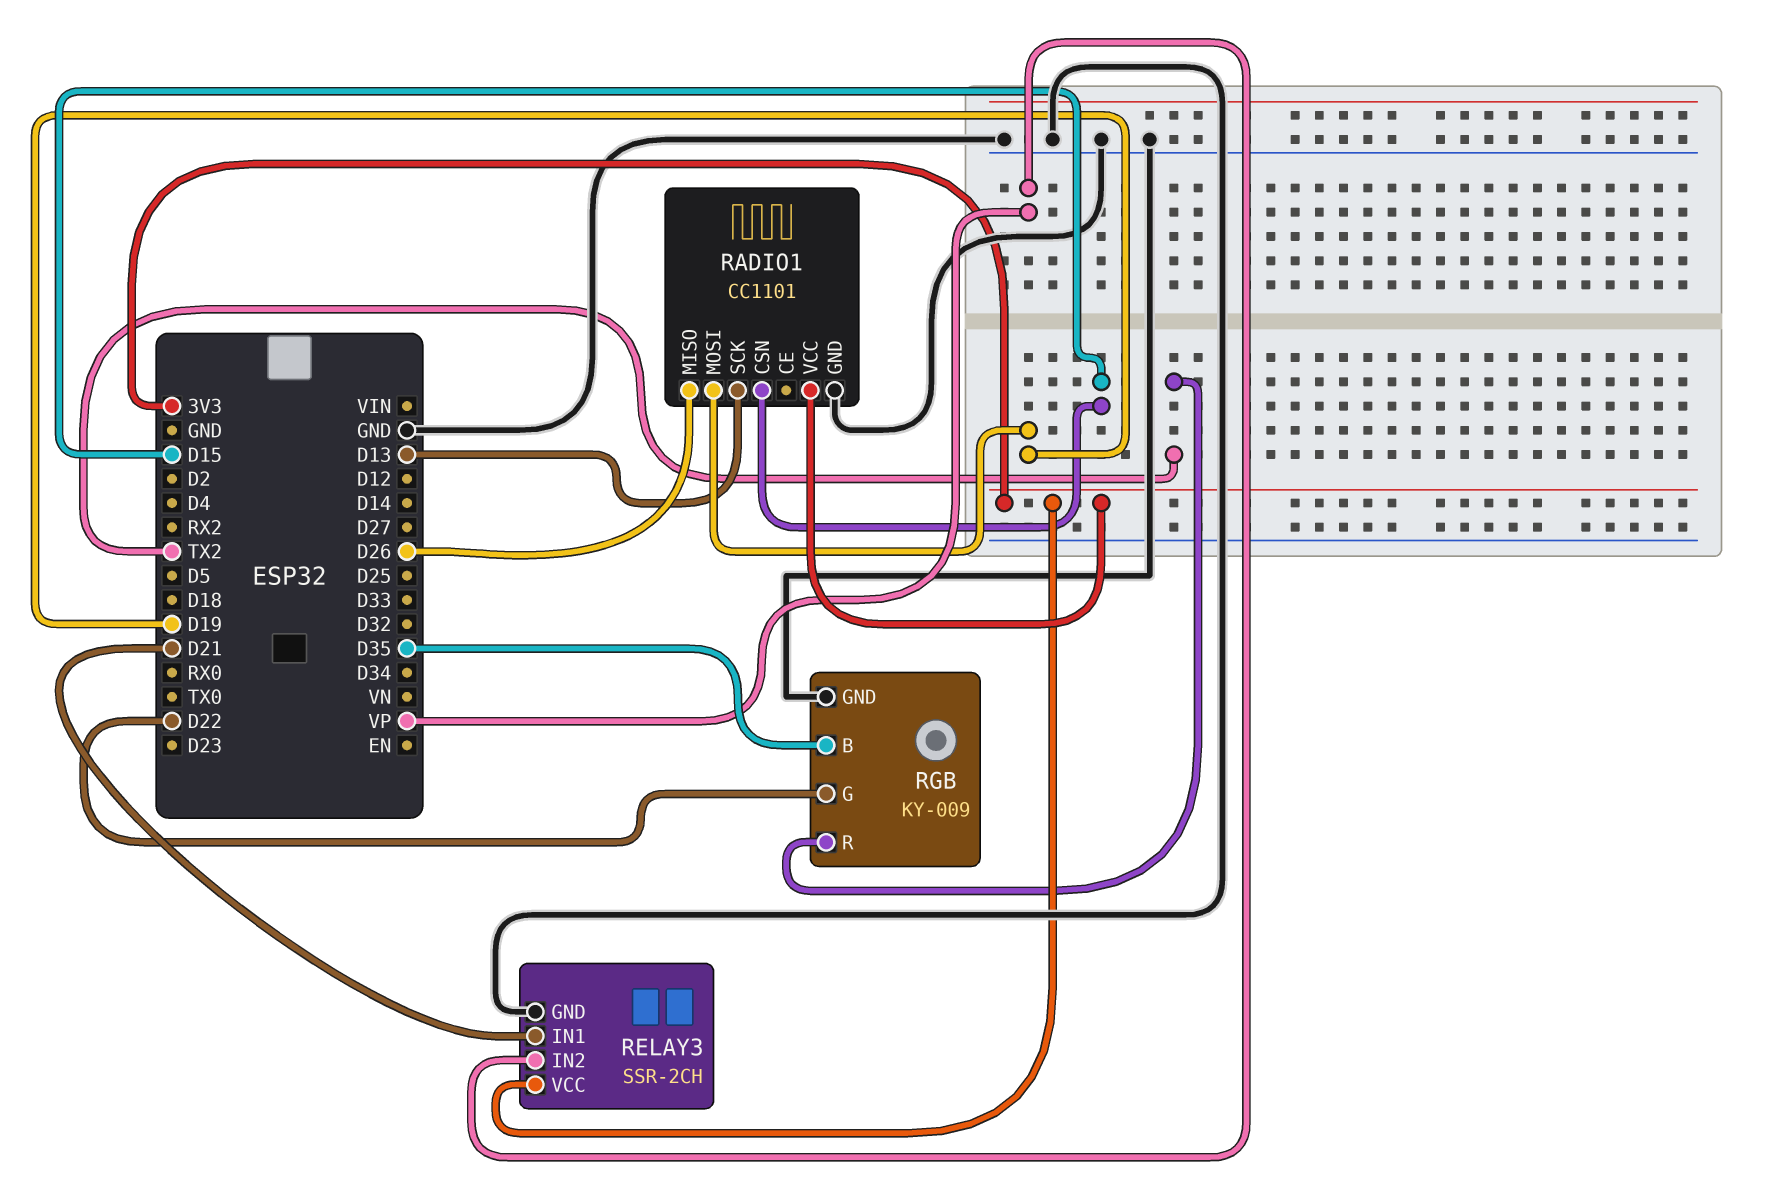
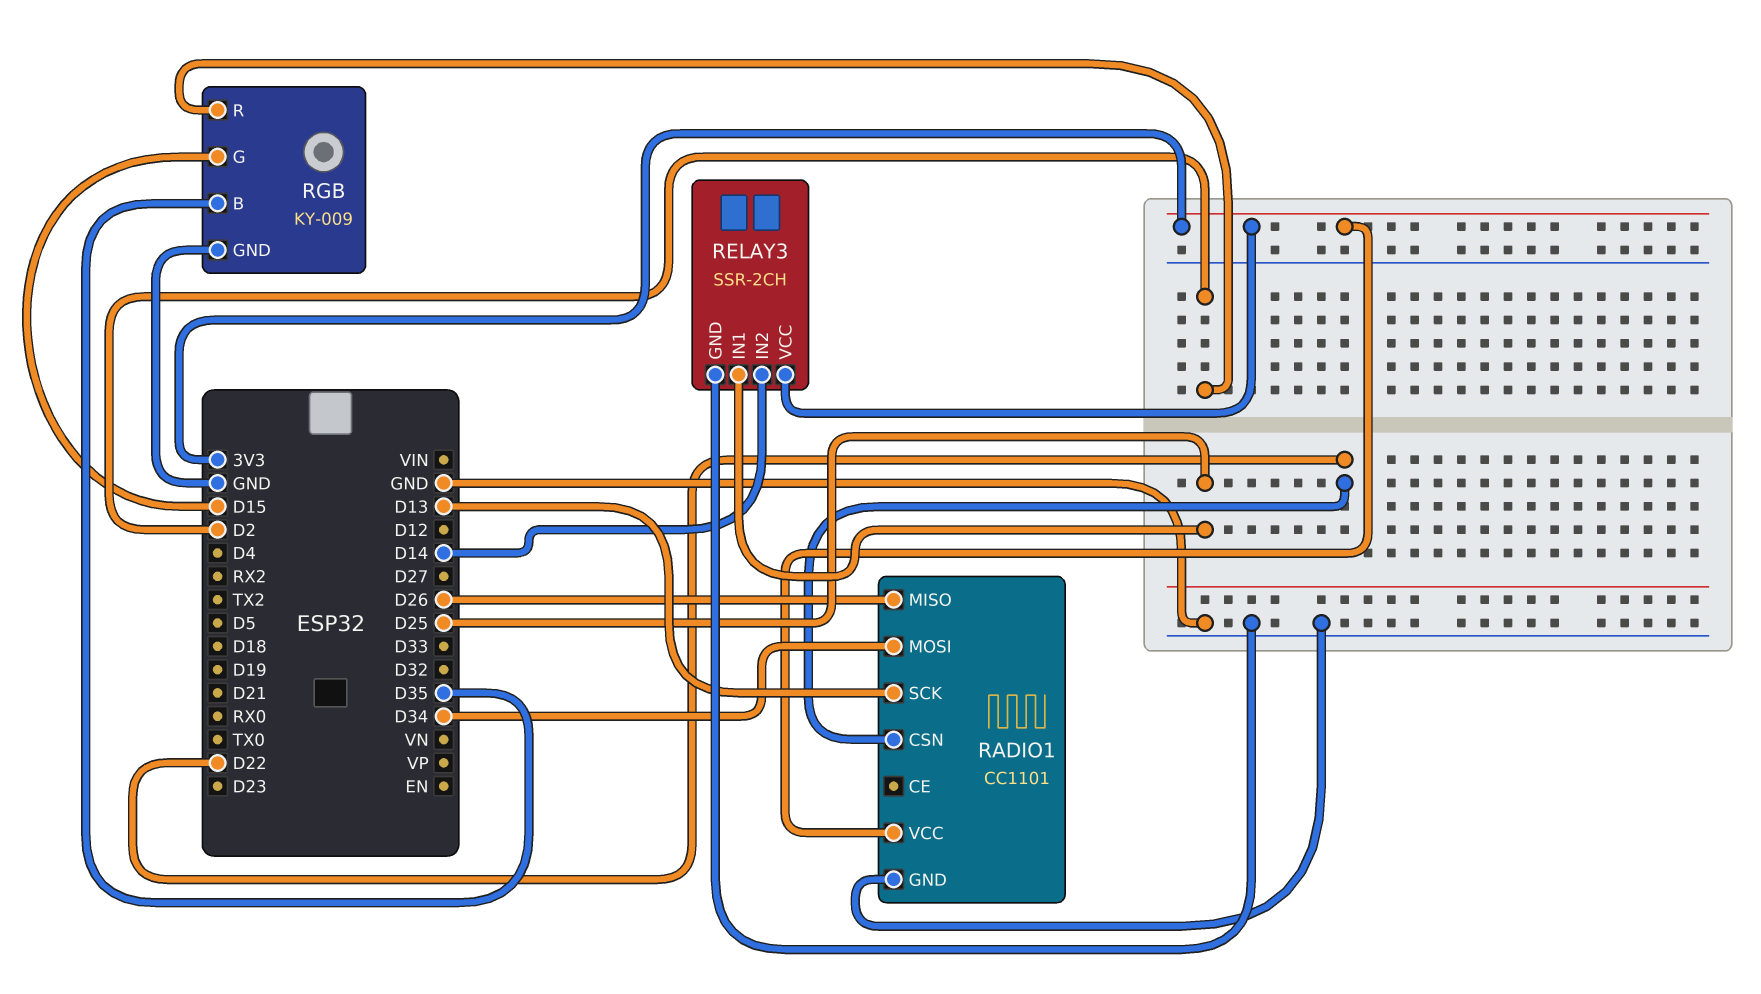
RADIO1 pin CSN: D15 -> D22
RADIO1 pin MOSI: D19 -> D34
RELAY3 pin IN1: D21 -> D25
RELAY3 pin IN2: VP -> D14
RGB pin G: D22 -> D15
RGB pin R: TX2 -> D2

